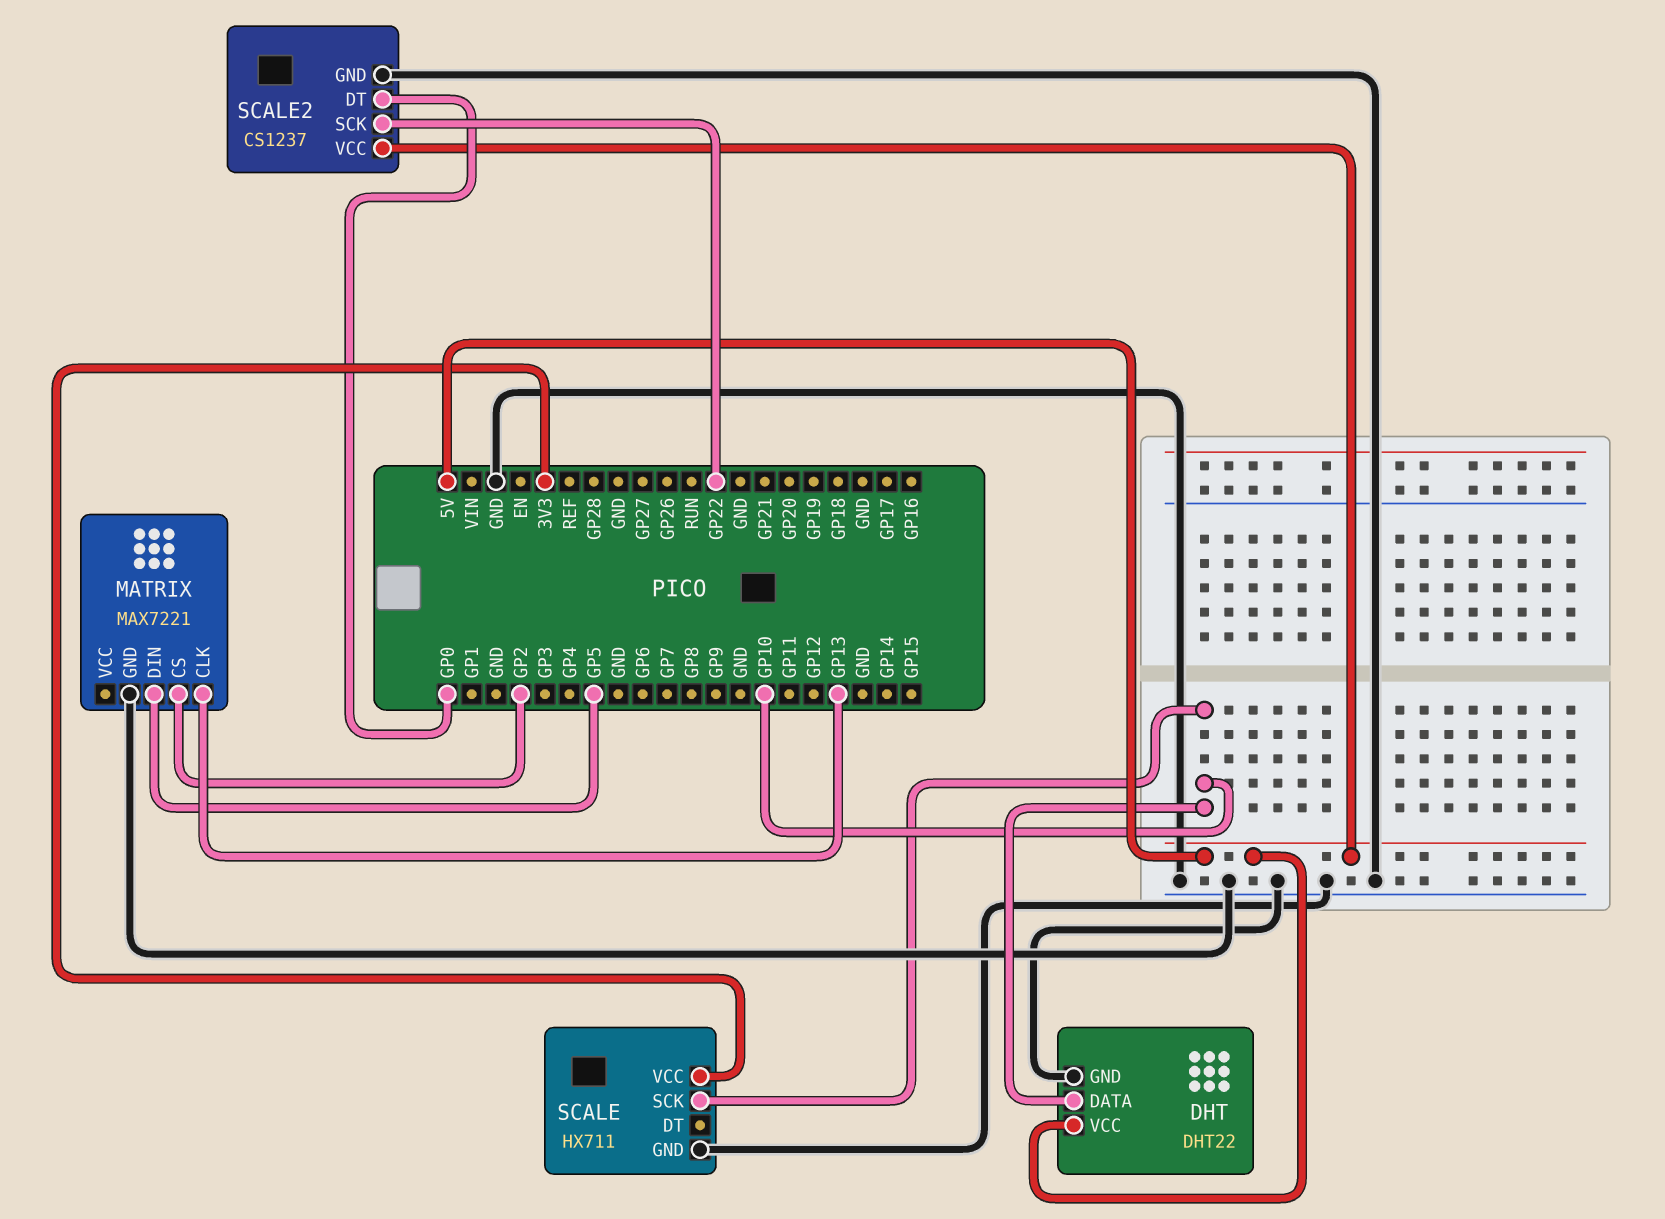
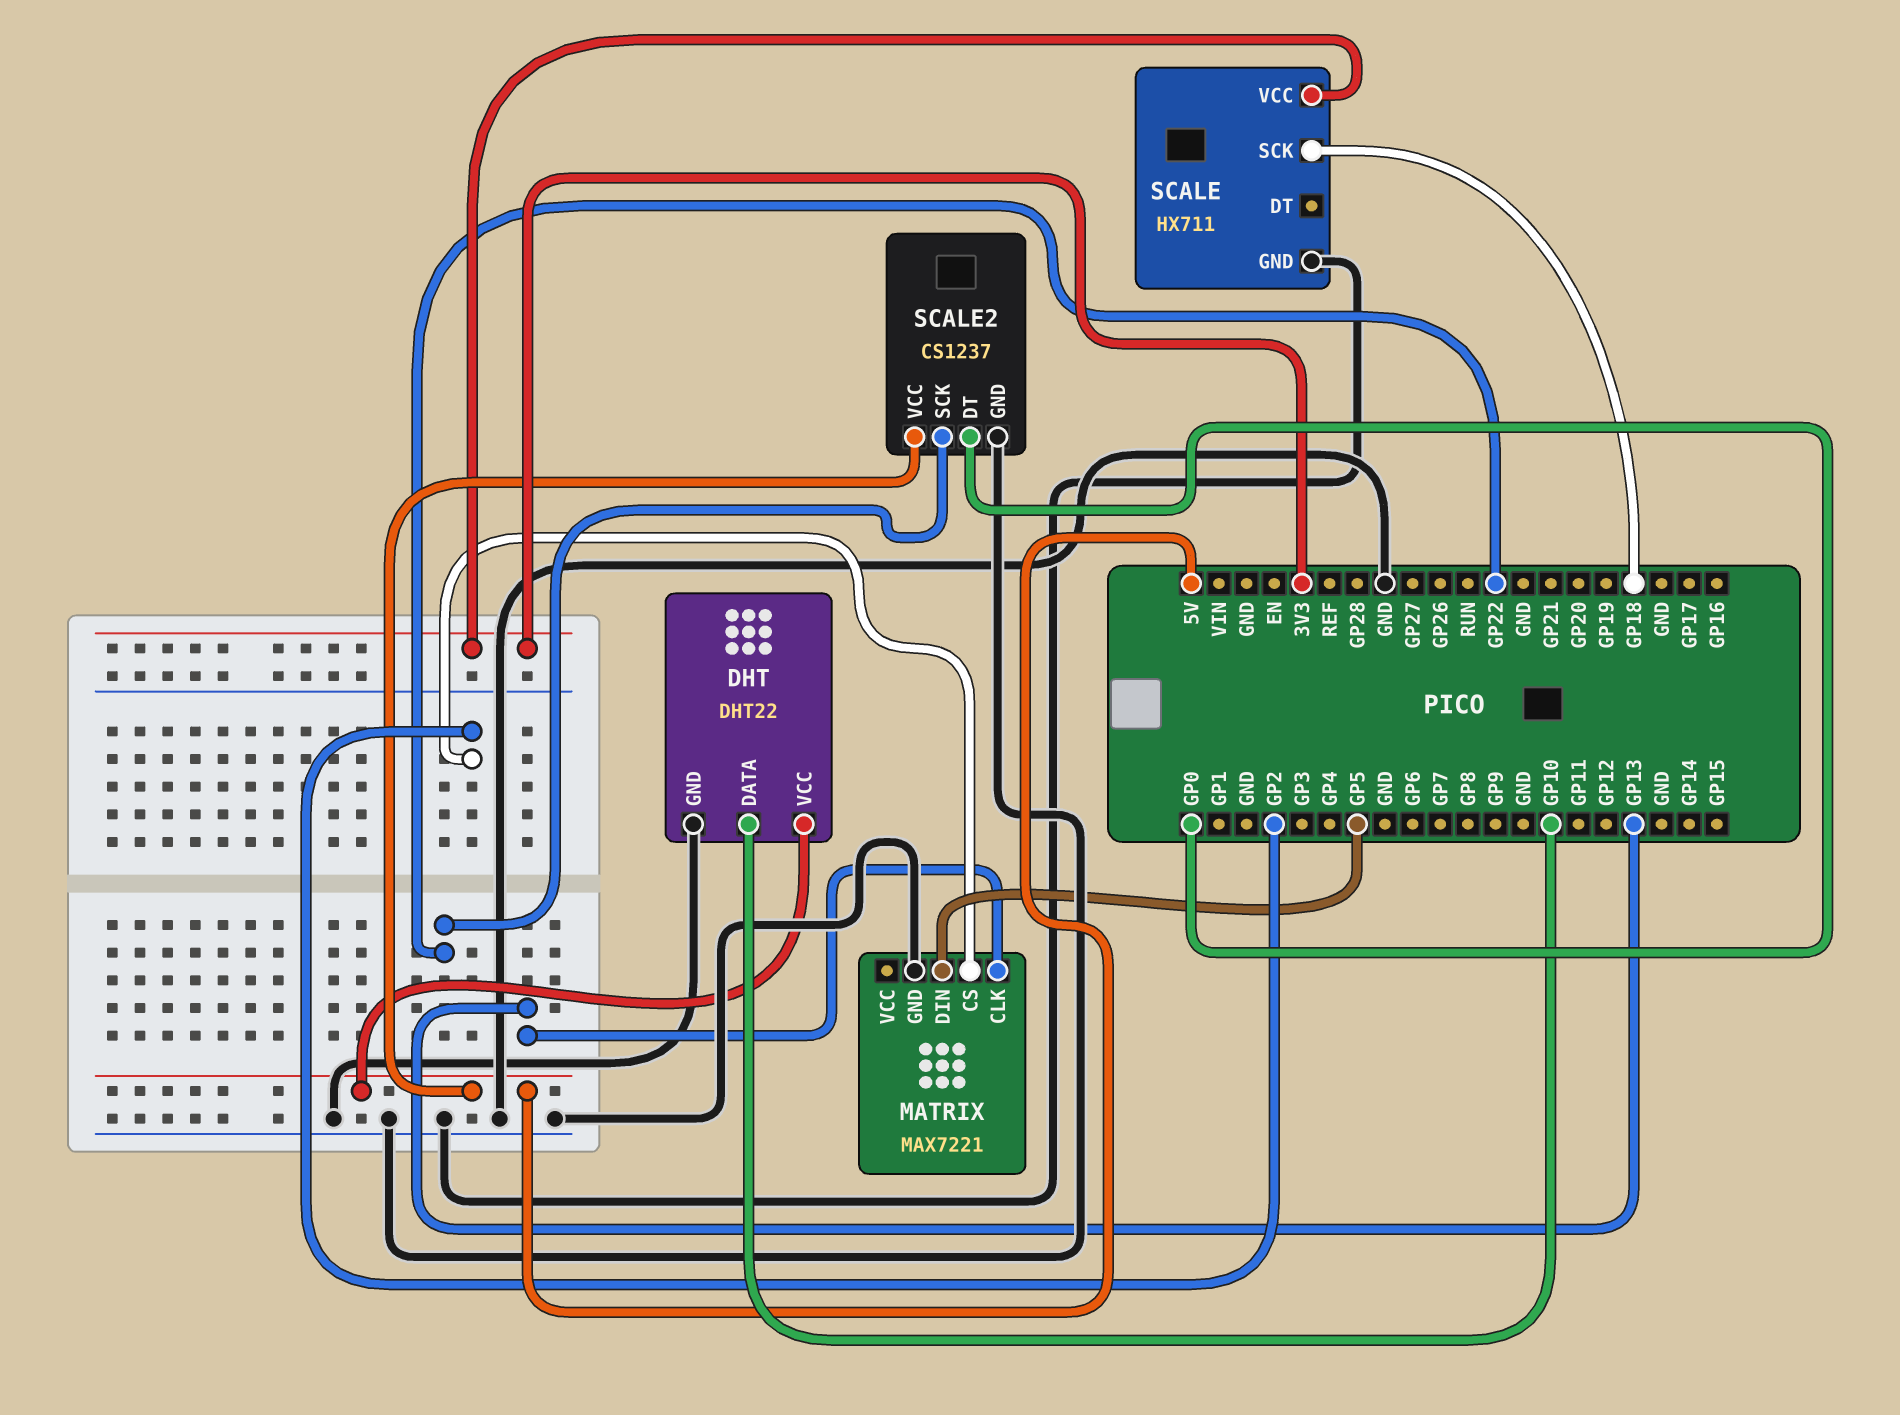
SCALE pin SCK: GP10 -> GP18

